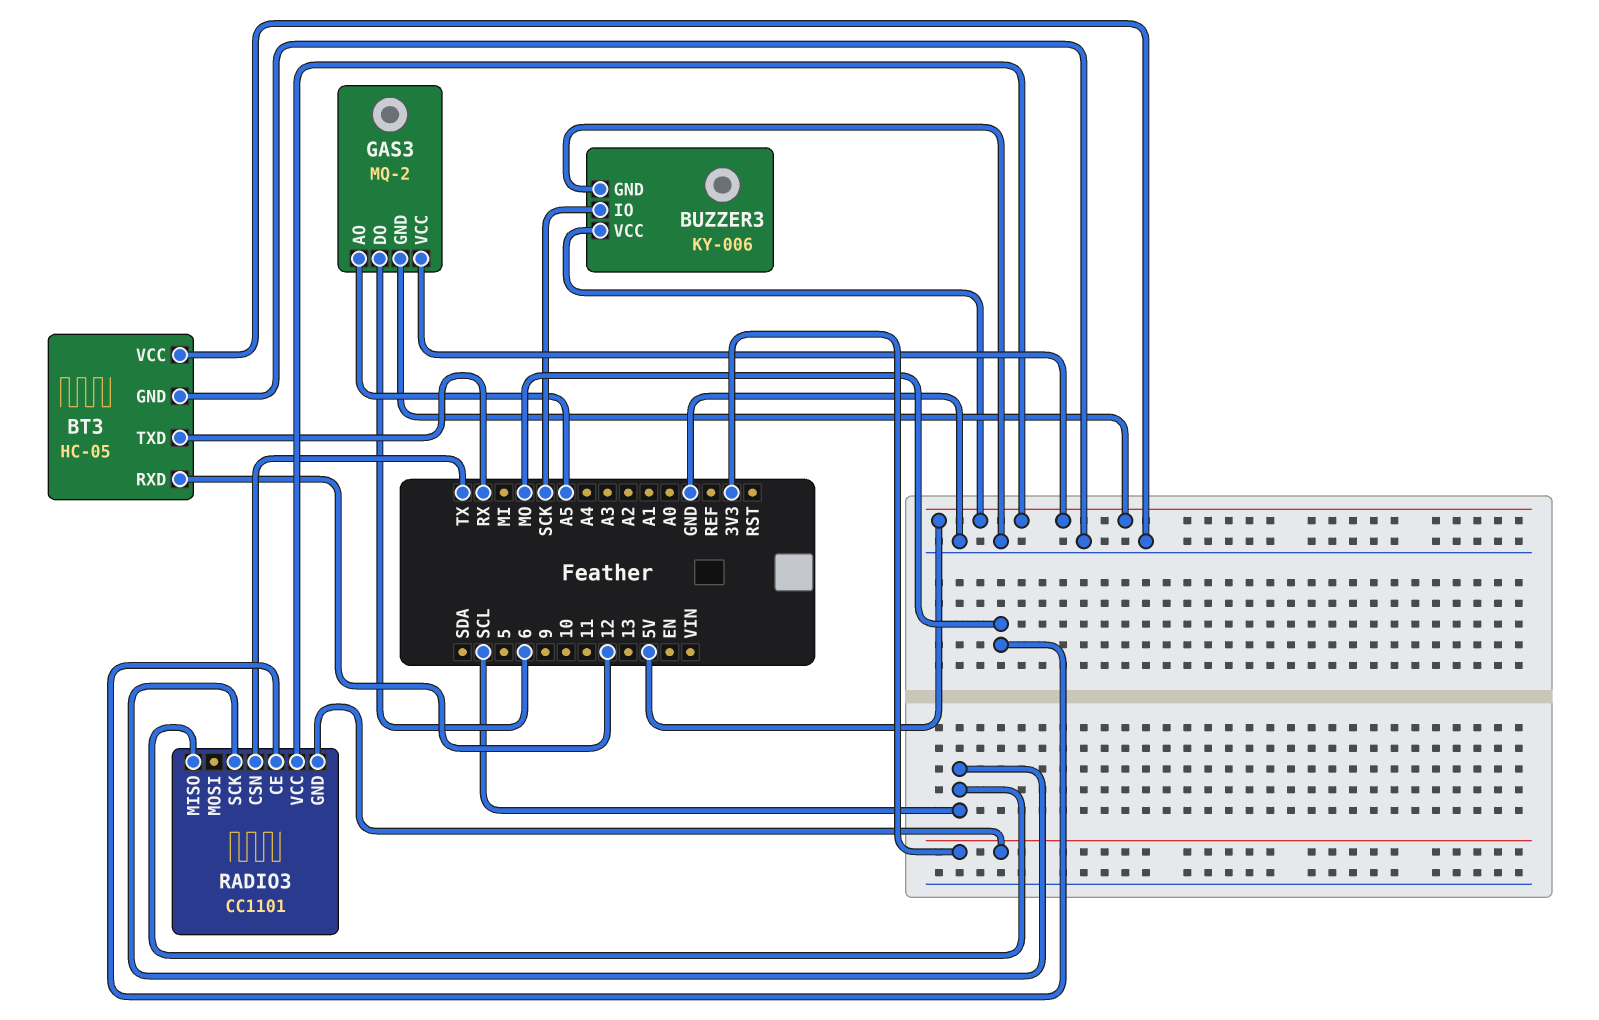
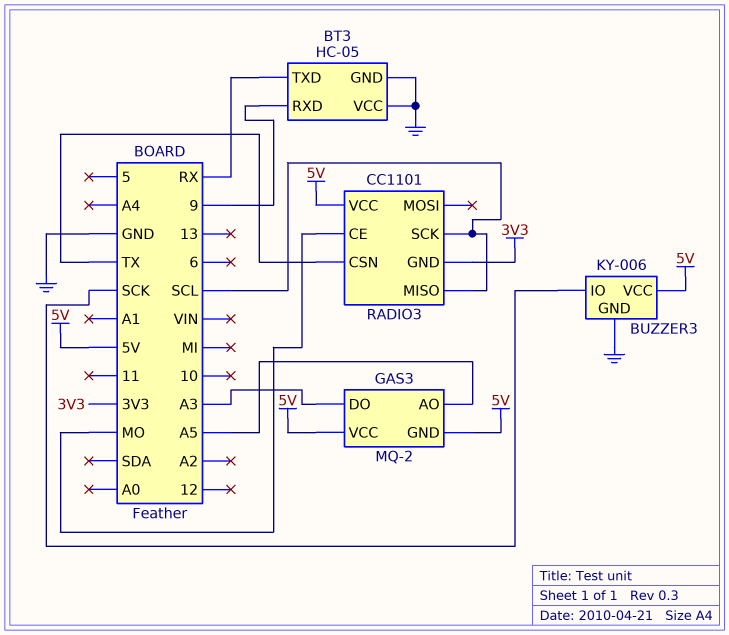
BT3 pin RXD: 12 -> 9
GAS3 pin DO: 6 -> A3

